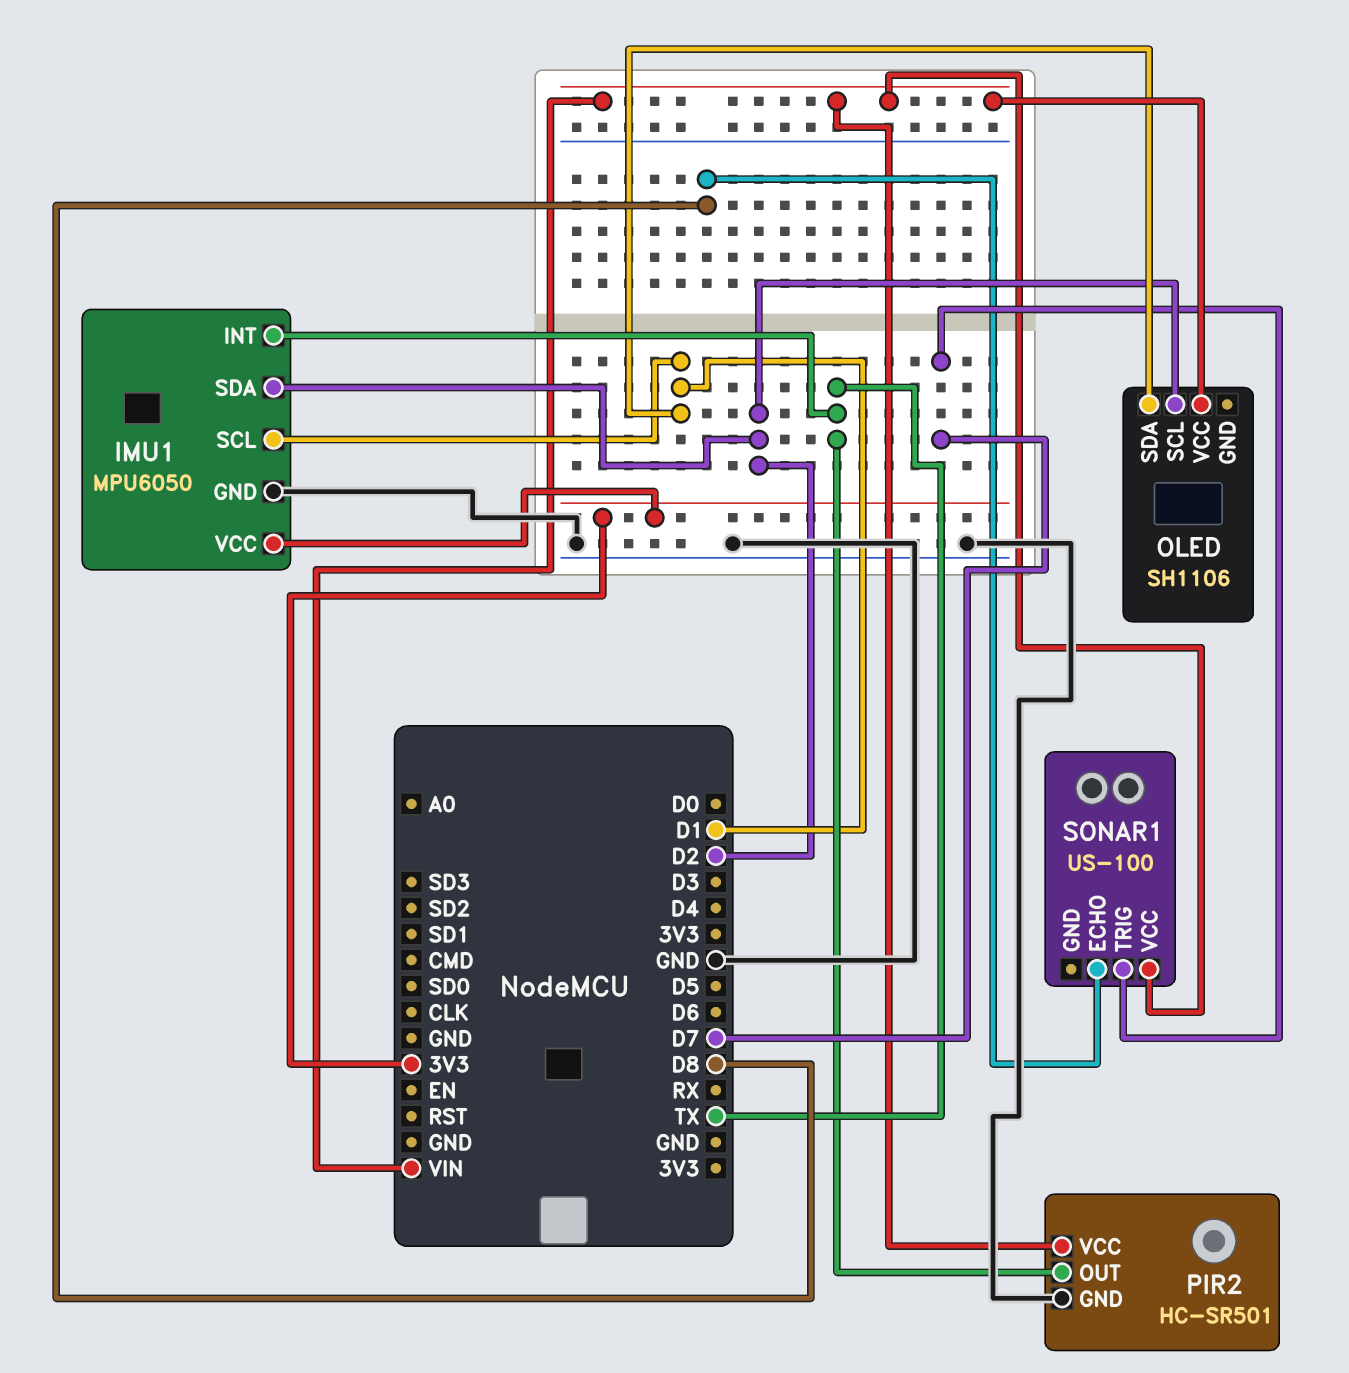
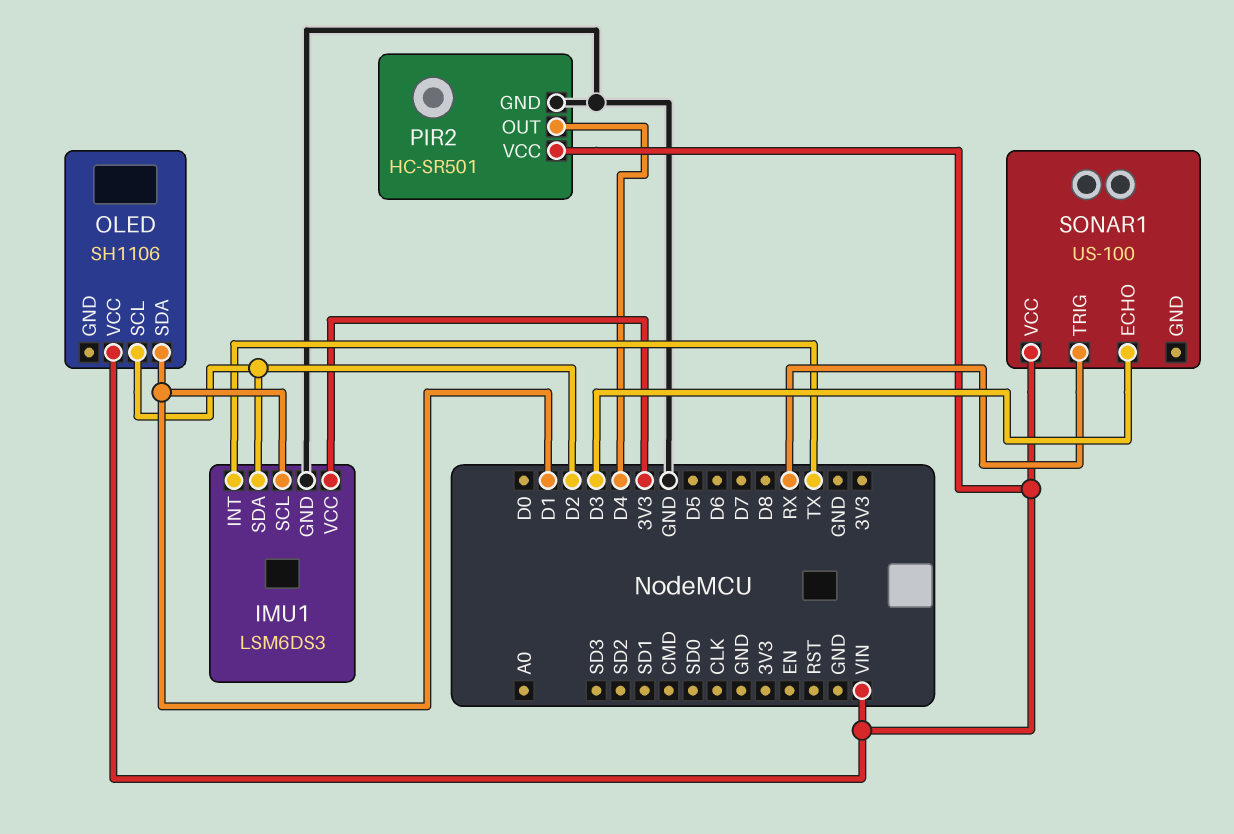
IMU1: MPU6050 -> LSM6DS3
PIR2 pin OUT: TX -> D4
SONAR1 pin ECHO: D8 -> D3
SONAR1 pin TRIG: D7 -> RX

